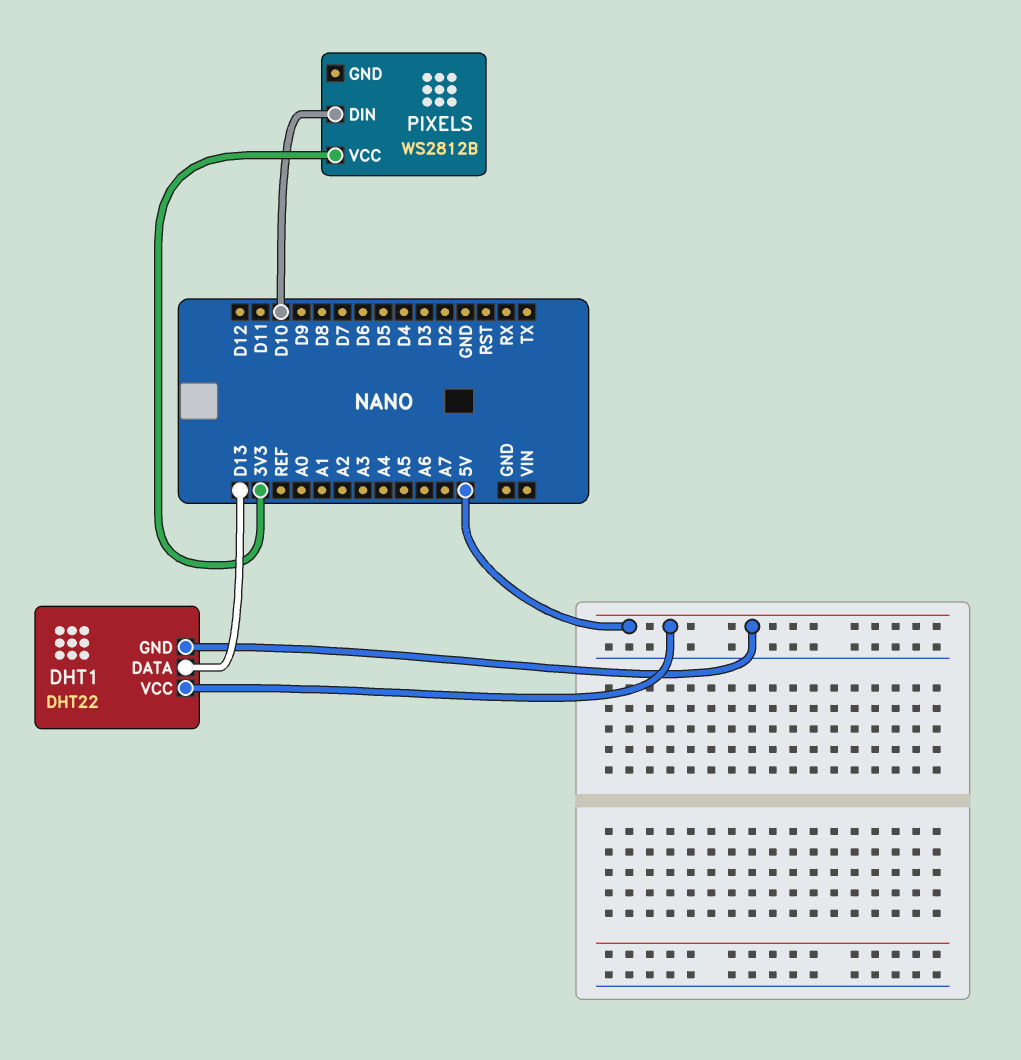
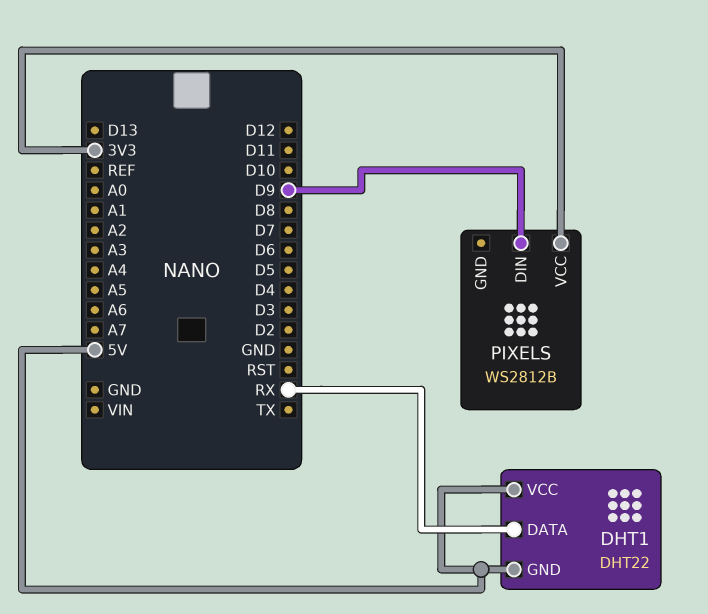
DHT1 pin DATA: D13 -> RX
PIXELS pin DIN: D10 -> D9

